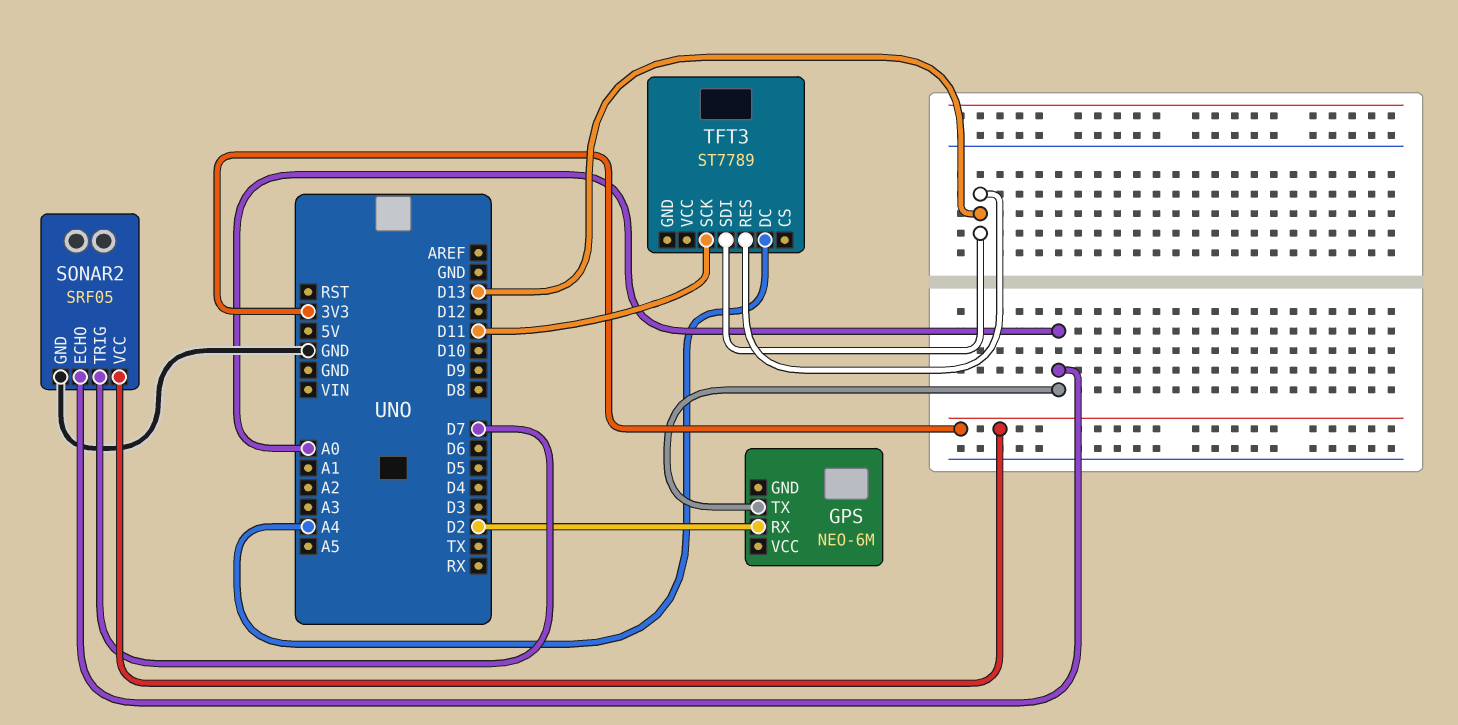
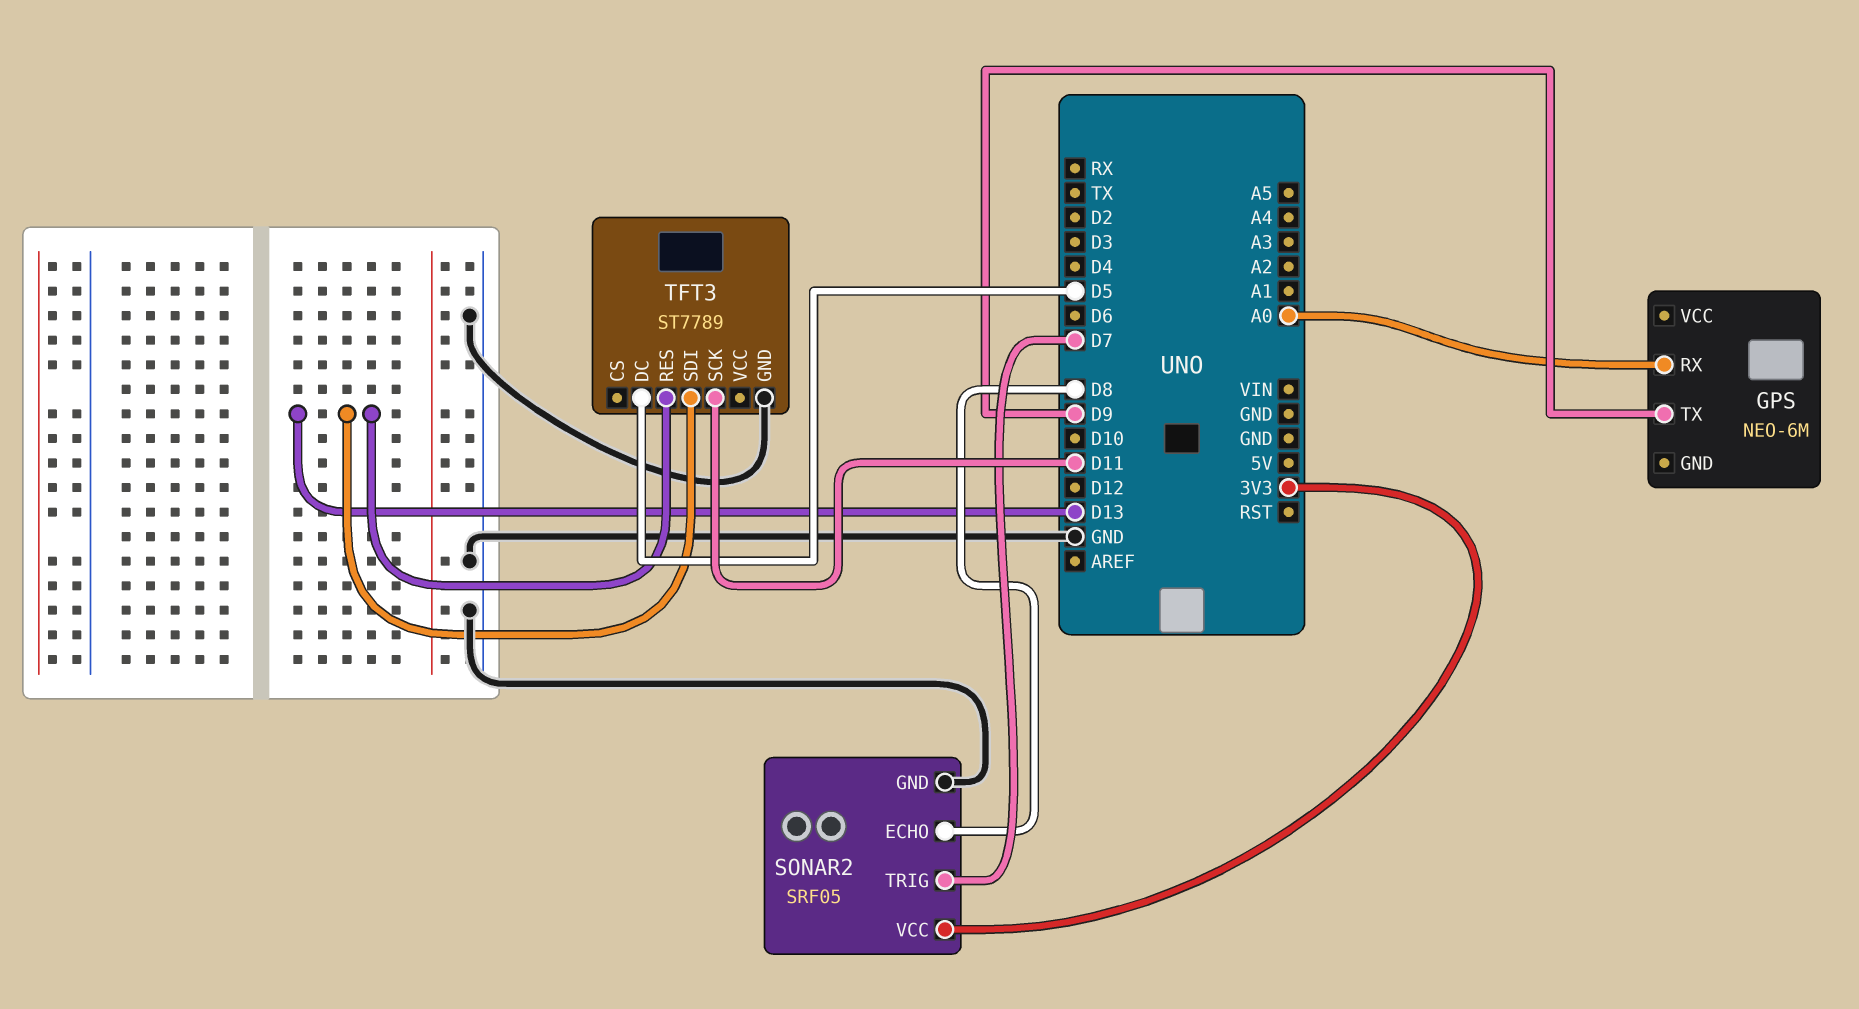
GPS pin RX: D2 -> A0
GPS pin TX: A0 -> D9
SONAR2 pin ECHO: A0 -> D8
TFT3 pin DC: A4 -> D5
TFT3 pin GND: none -> GND

